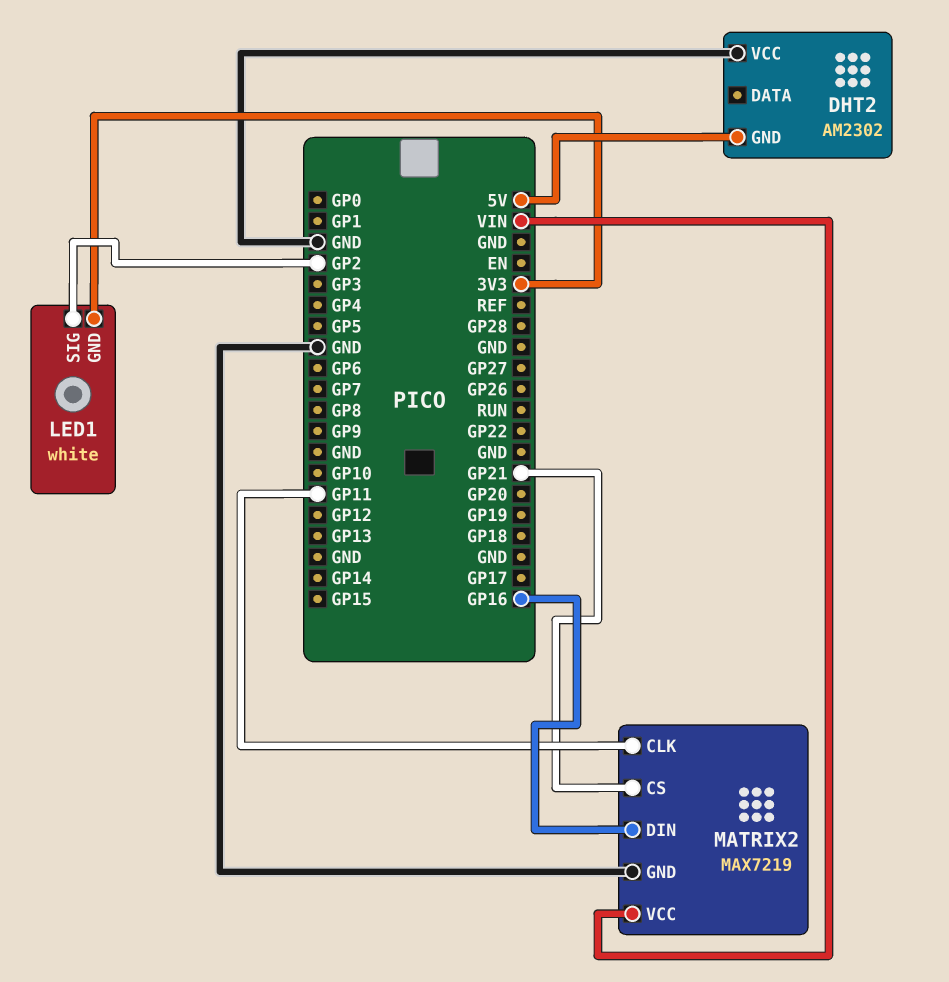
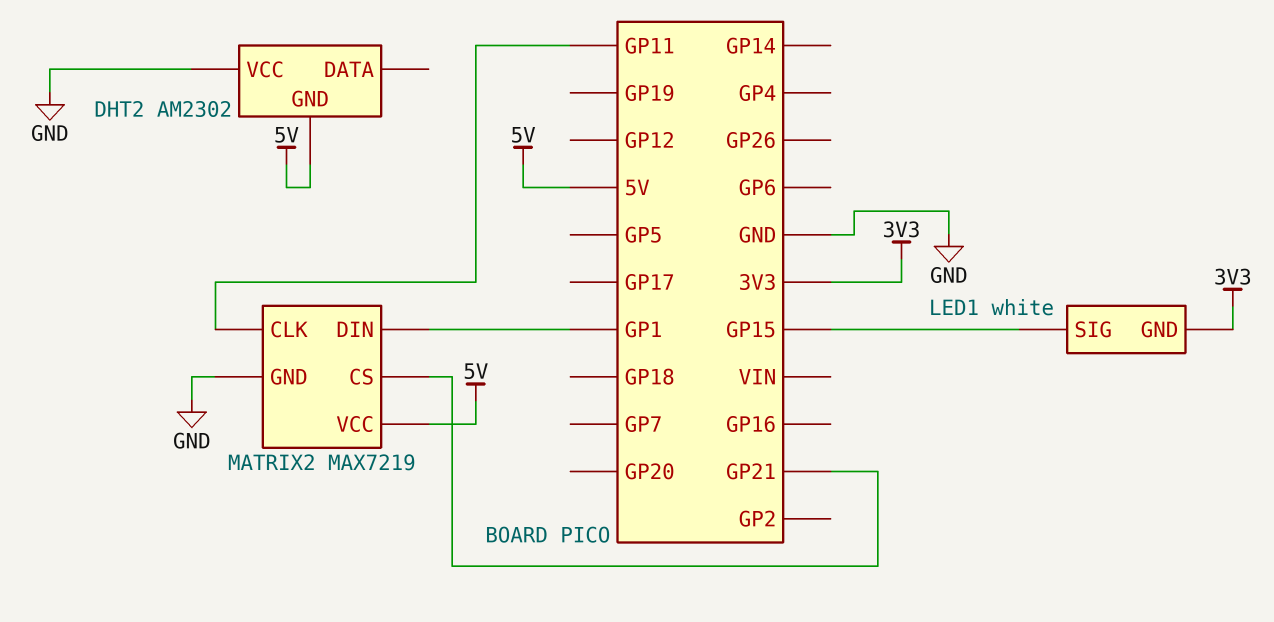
LED1 pin SIG: GP2 -> GP15
MATRIX2 pin DIN: GP16 -> GP1
MATRIX2 pin VCC: VIN -> 5V

